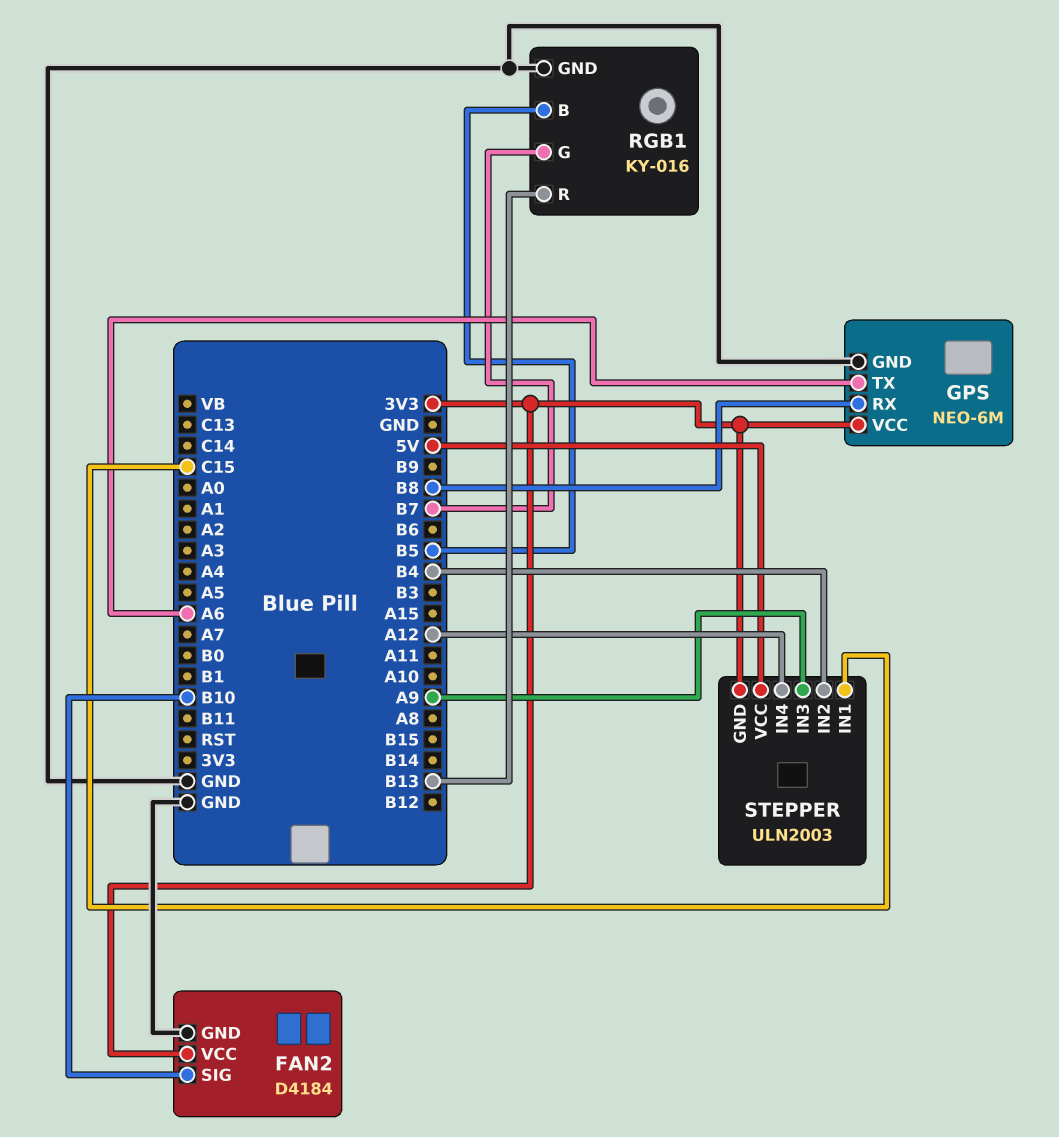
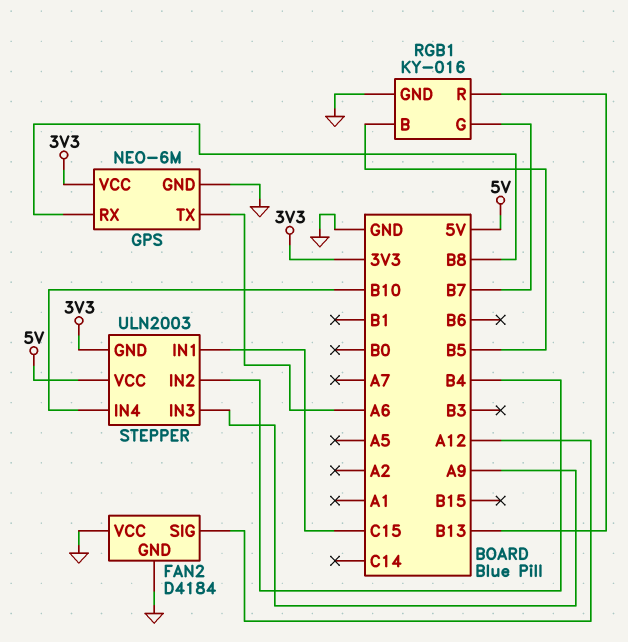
FAN2 pin SIG: B10 -> A12
FAN2 pin VCC: 3V3 -> GND
STEPPER pin IN4: A12 -> B10

